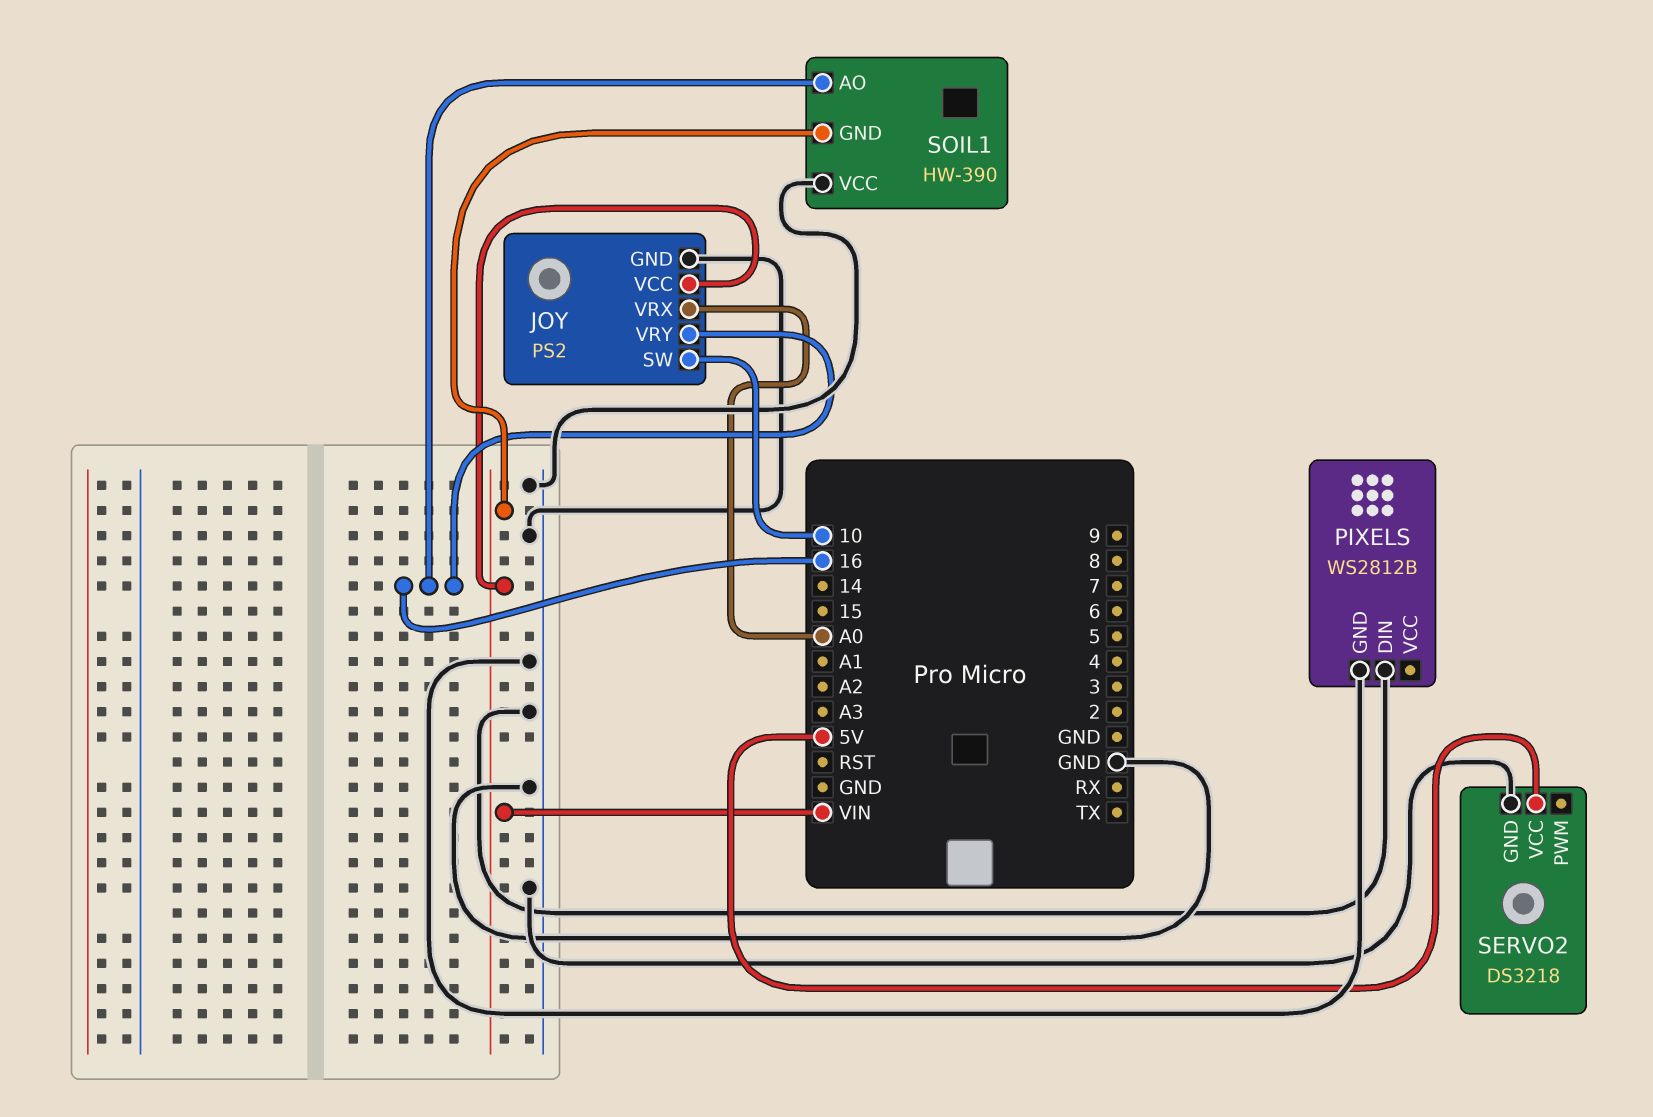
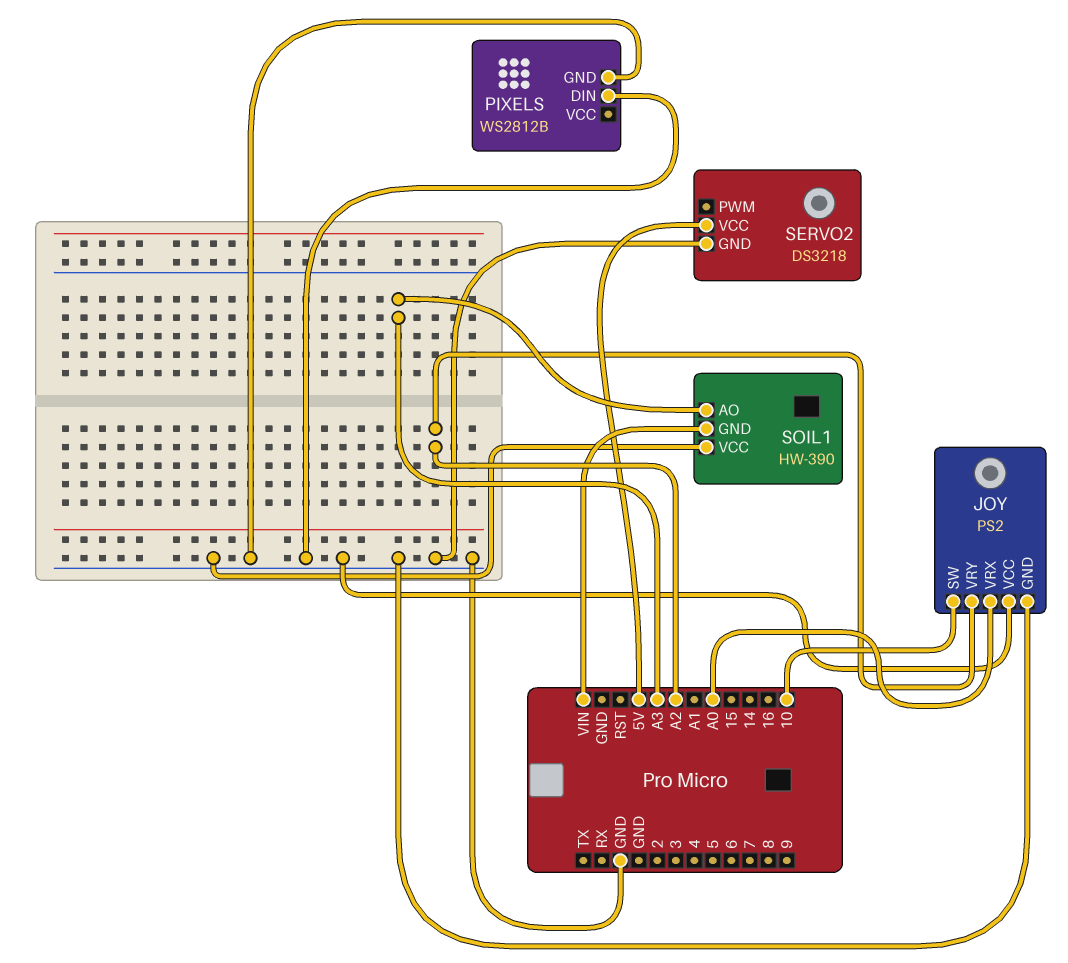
JOY pin VCC: VIN -> GND
JOY pin VRY: 16 -> A2
SOIL1 pin AO: 16 -> A3

